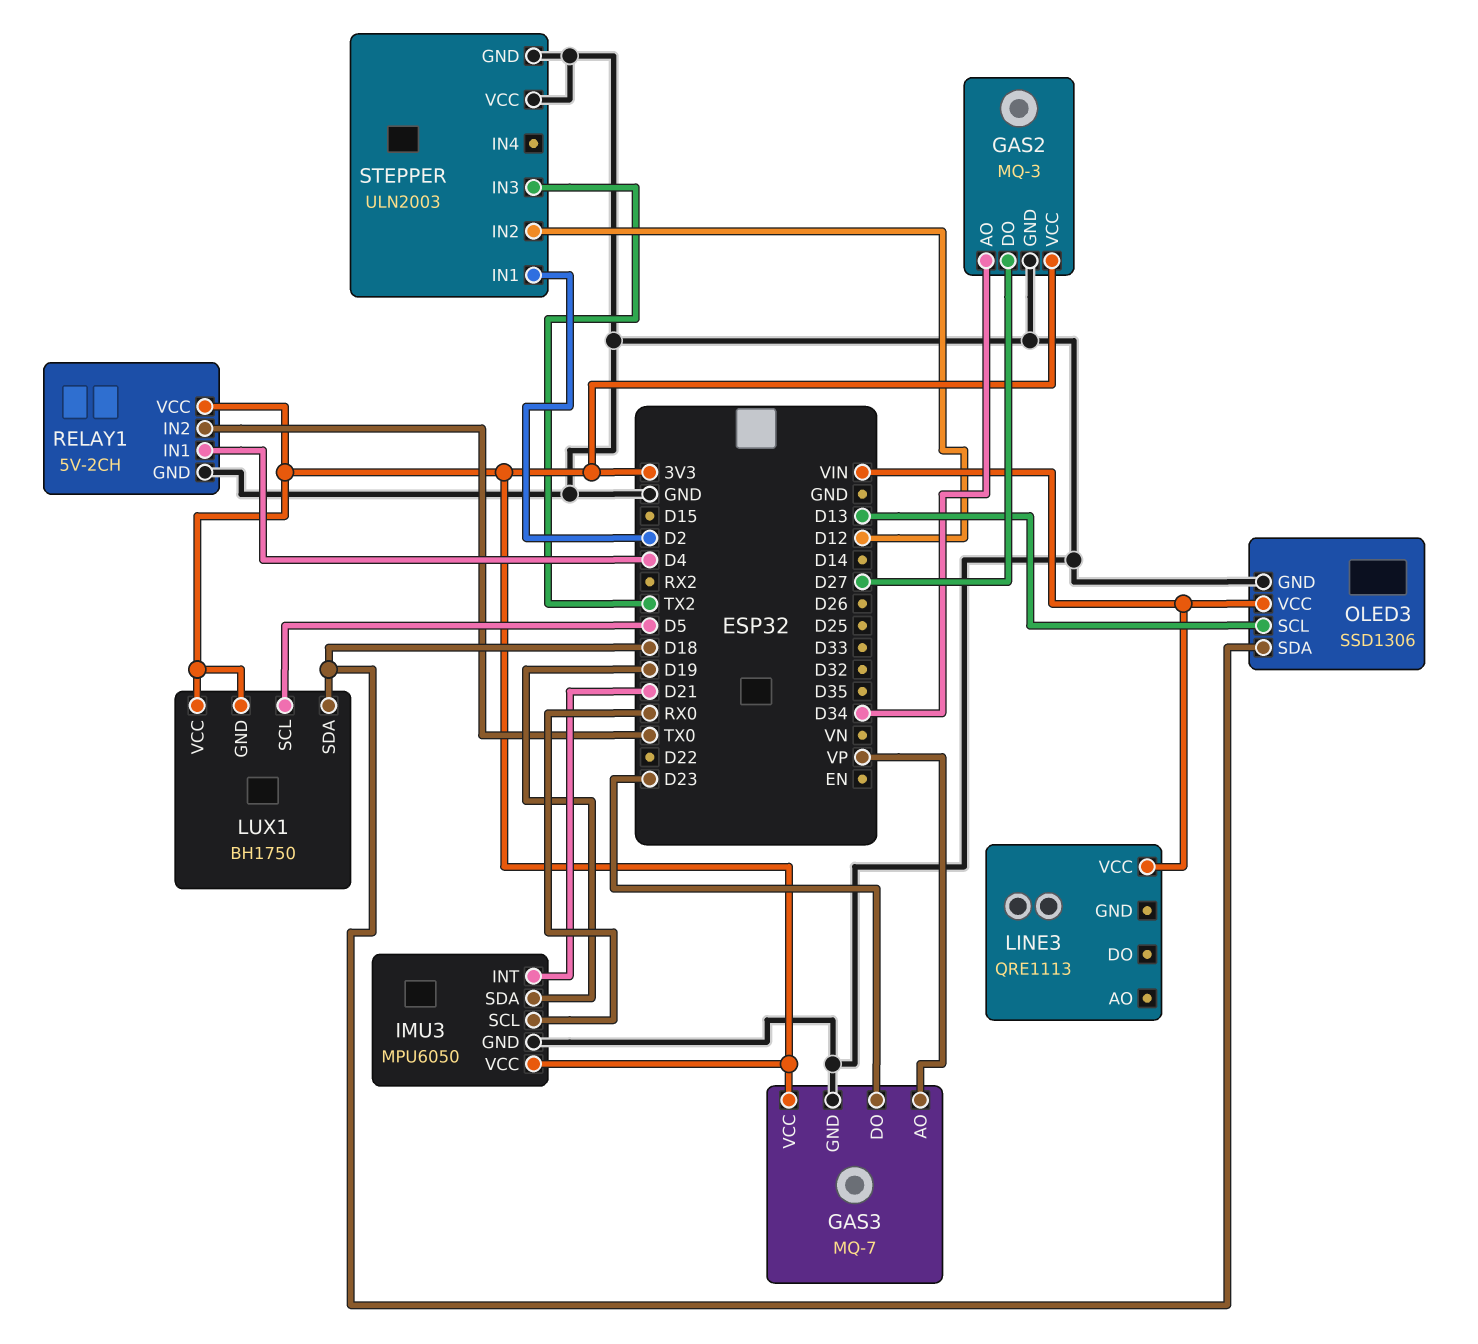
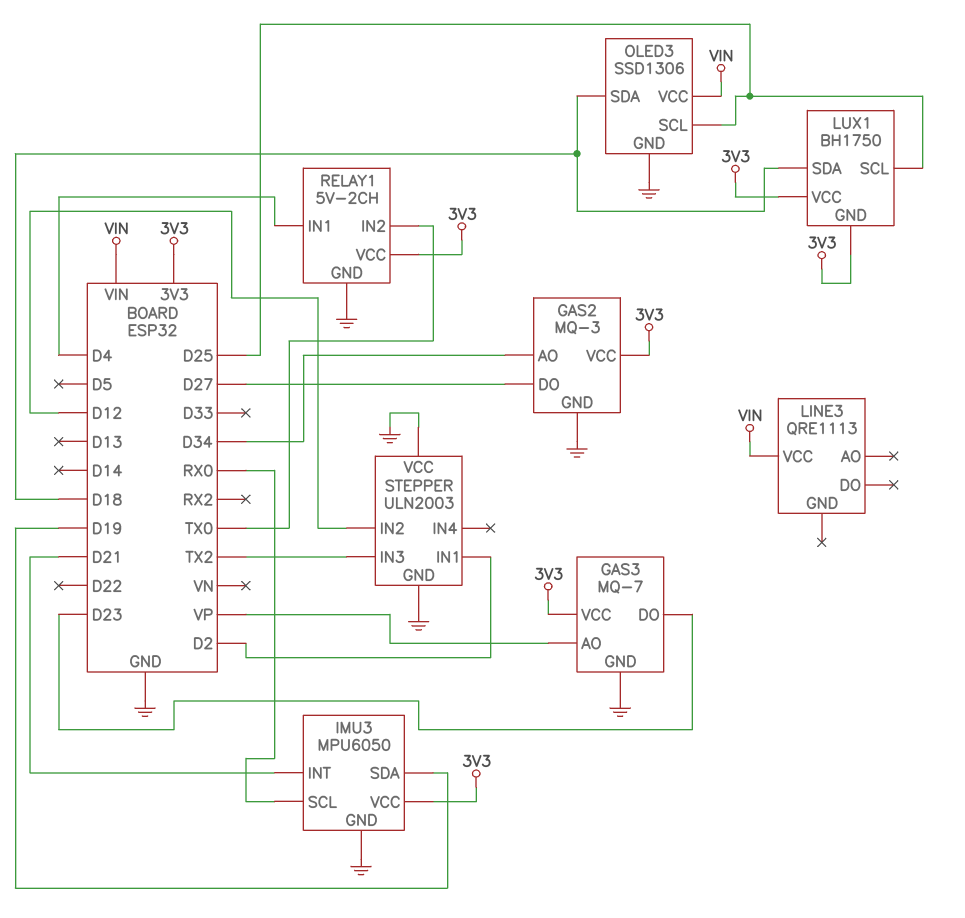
LUX1 pin SCL: D5 -> D25
OLED3 pin SCL: D13 -> D25

